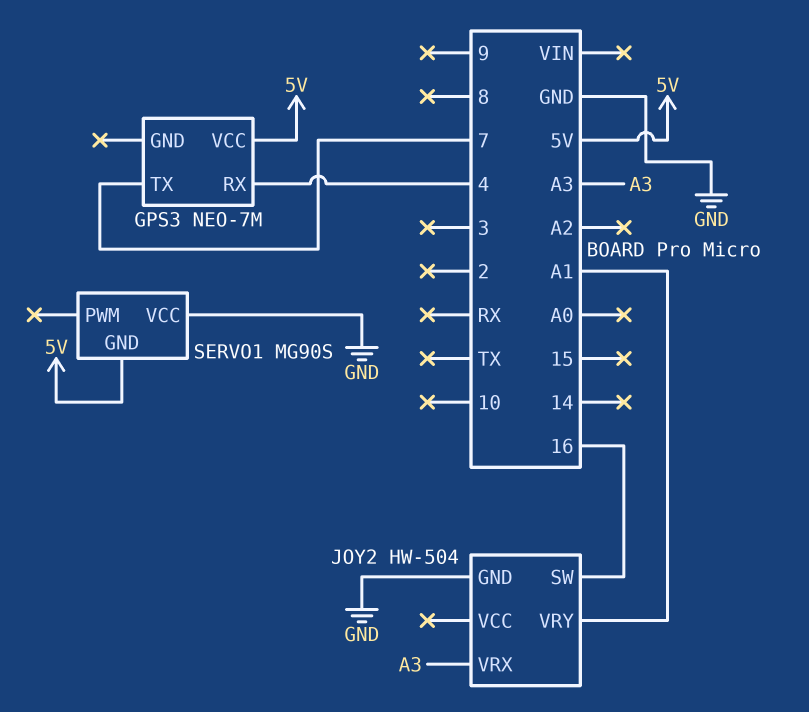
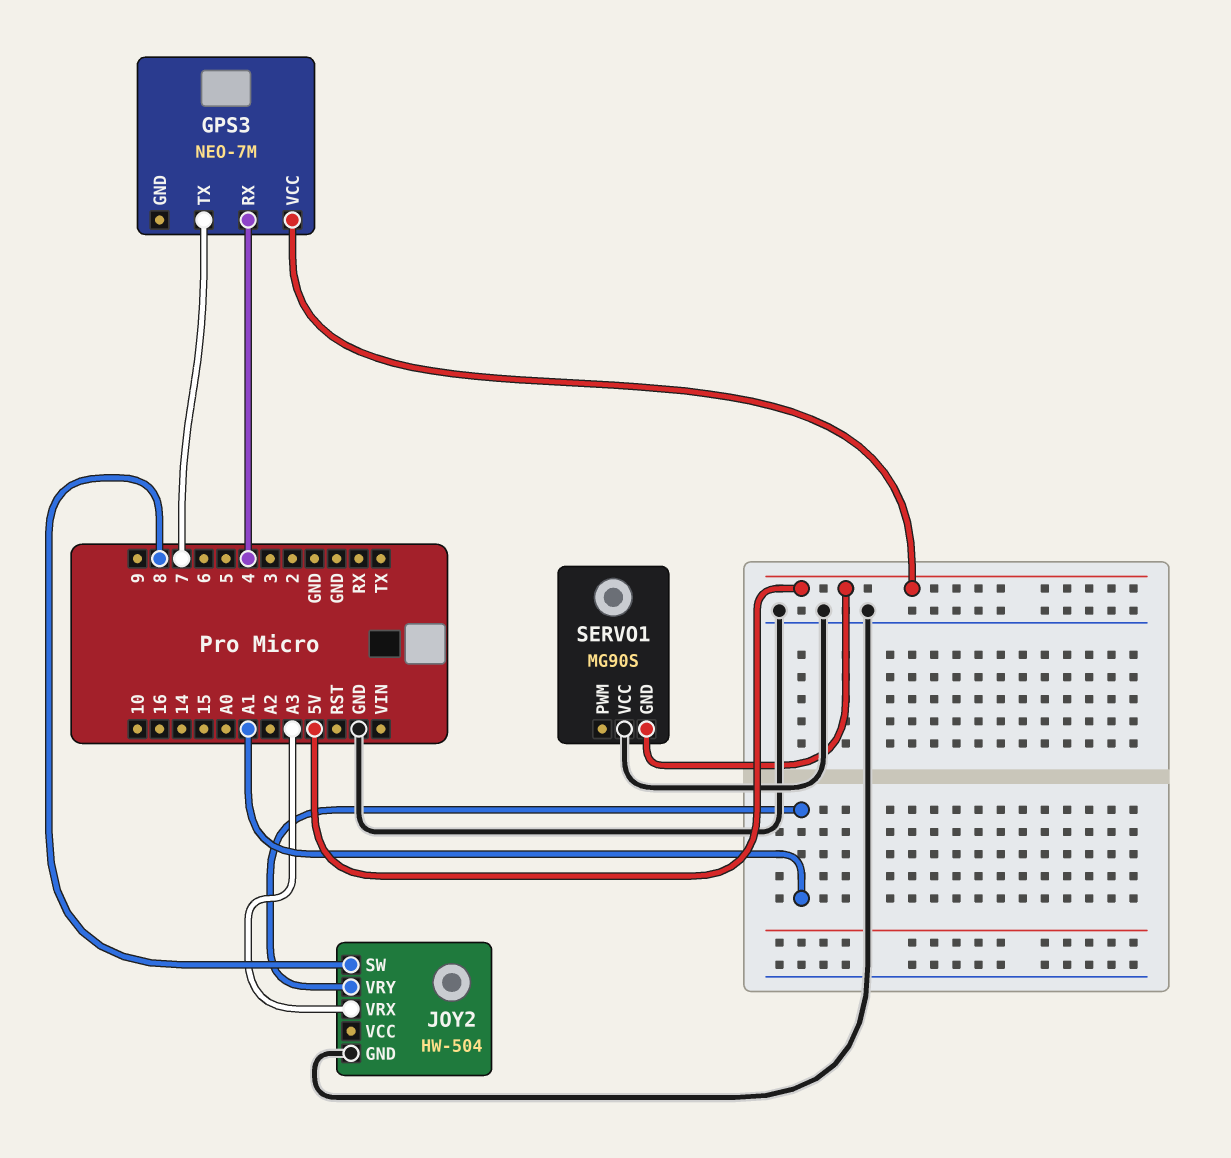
JOY2 pin SW: 16 -> 8

